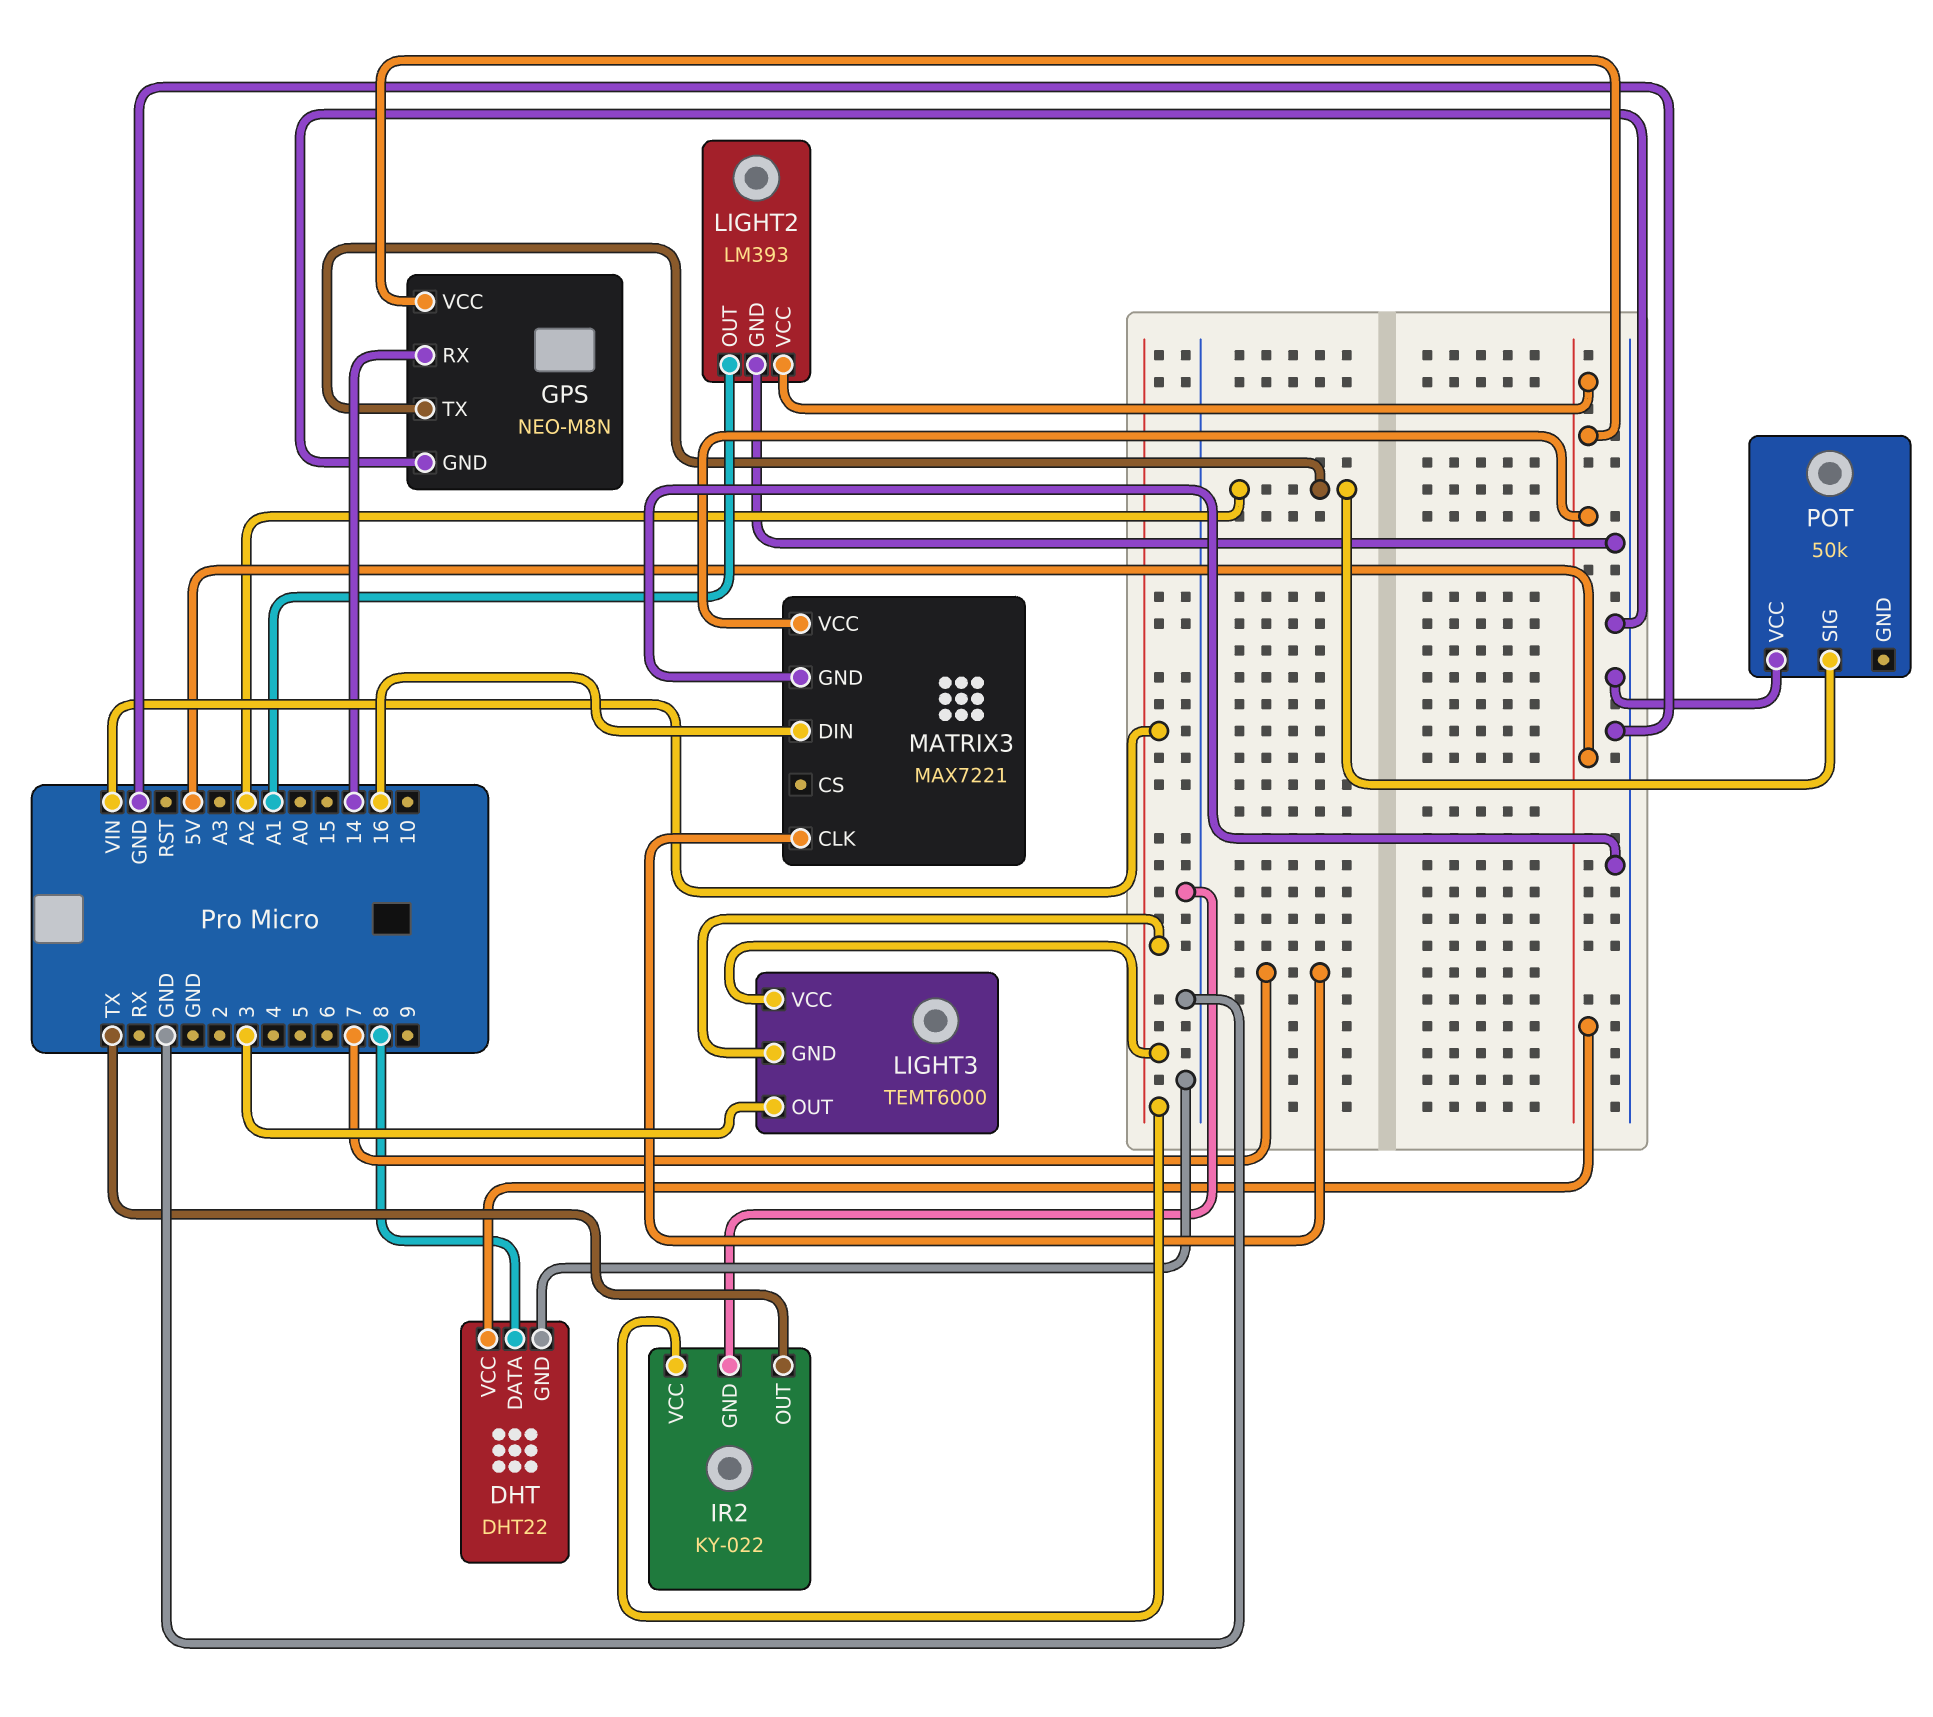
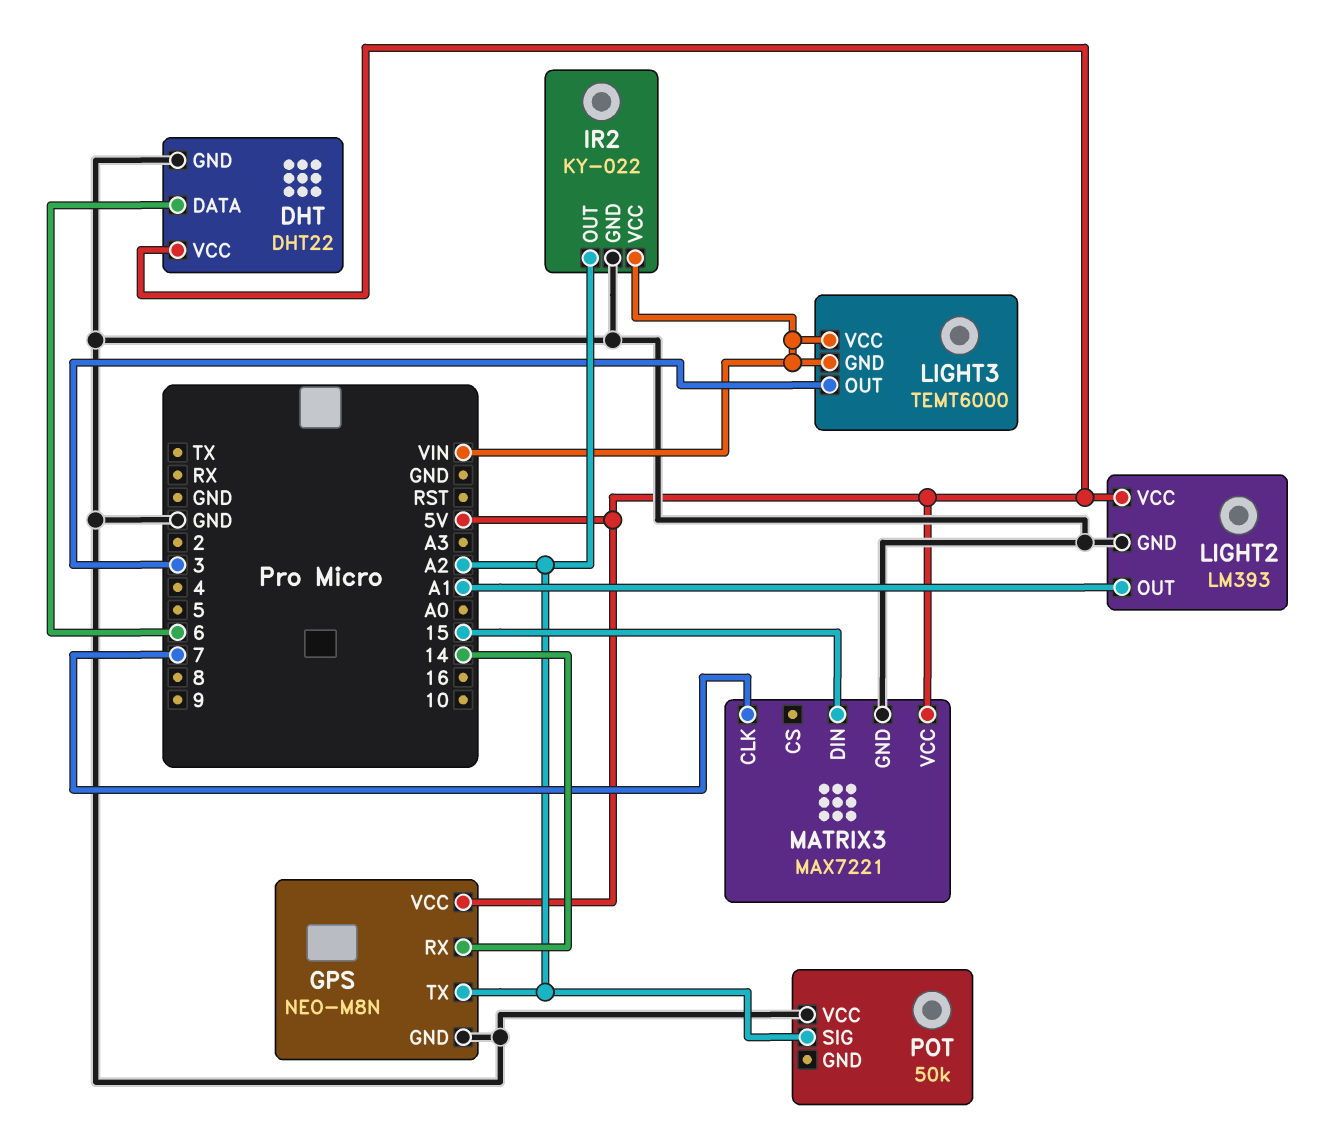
DHT pin DATA: 8 -> 6
IR2 pin OUT: TX -> A2
MATRIX3 pin DIN: 16 -> 15

